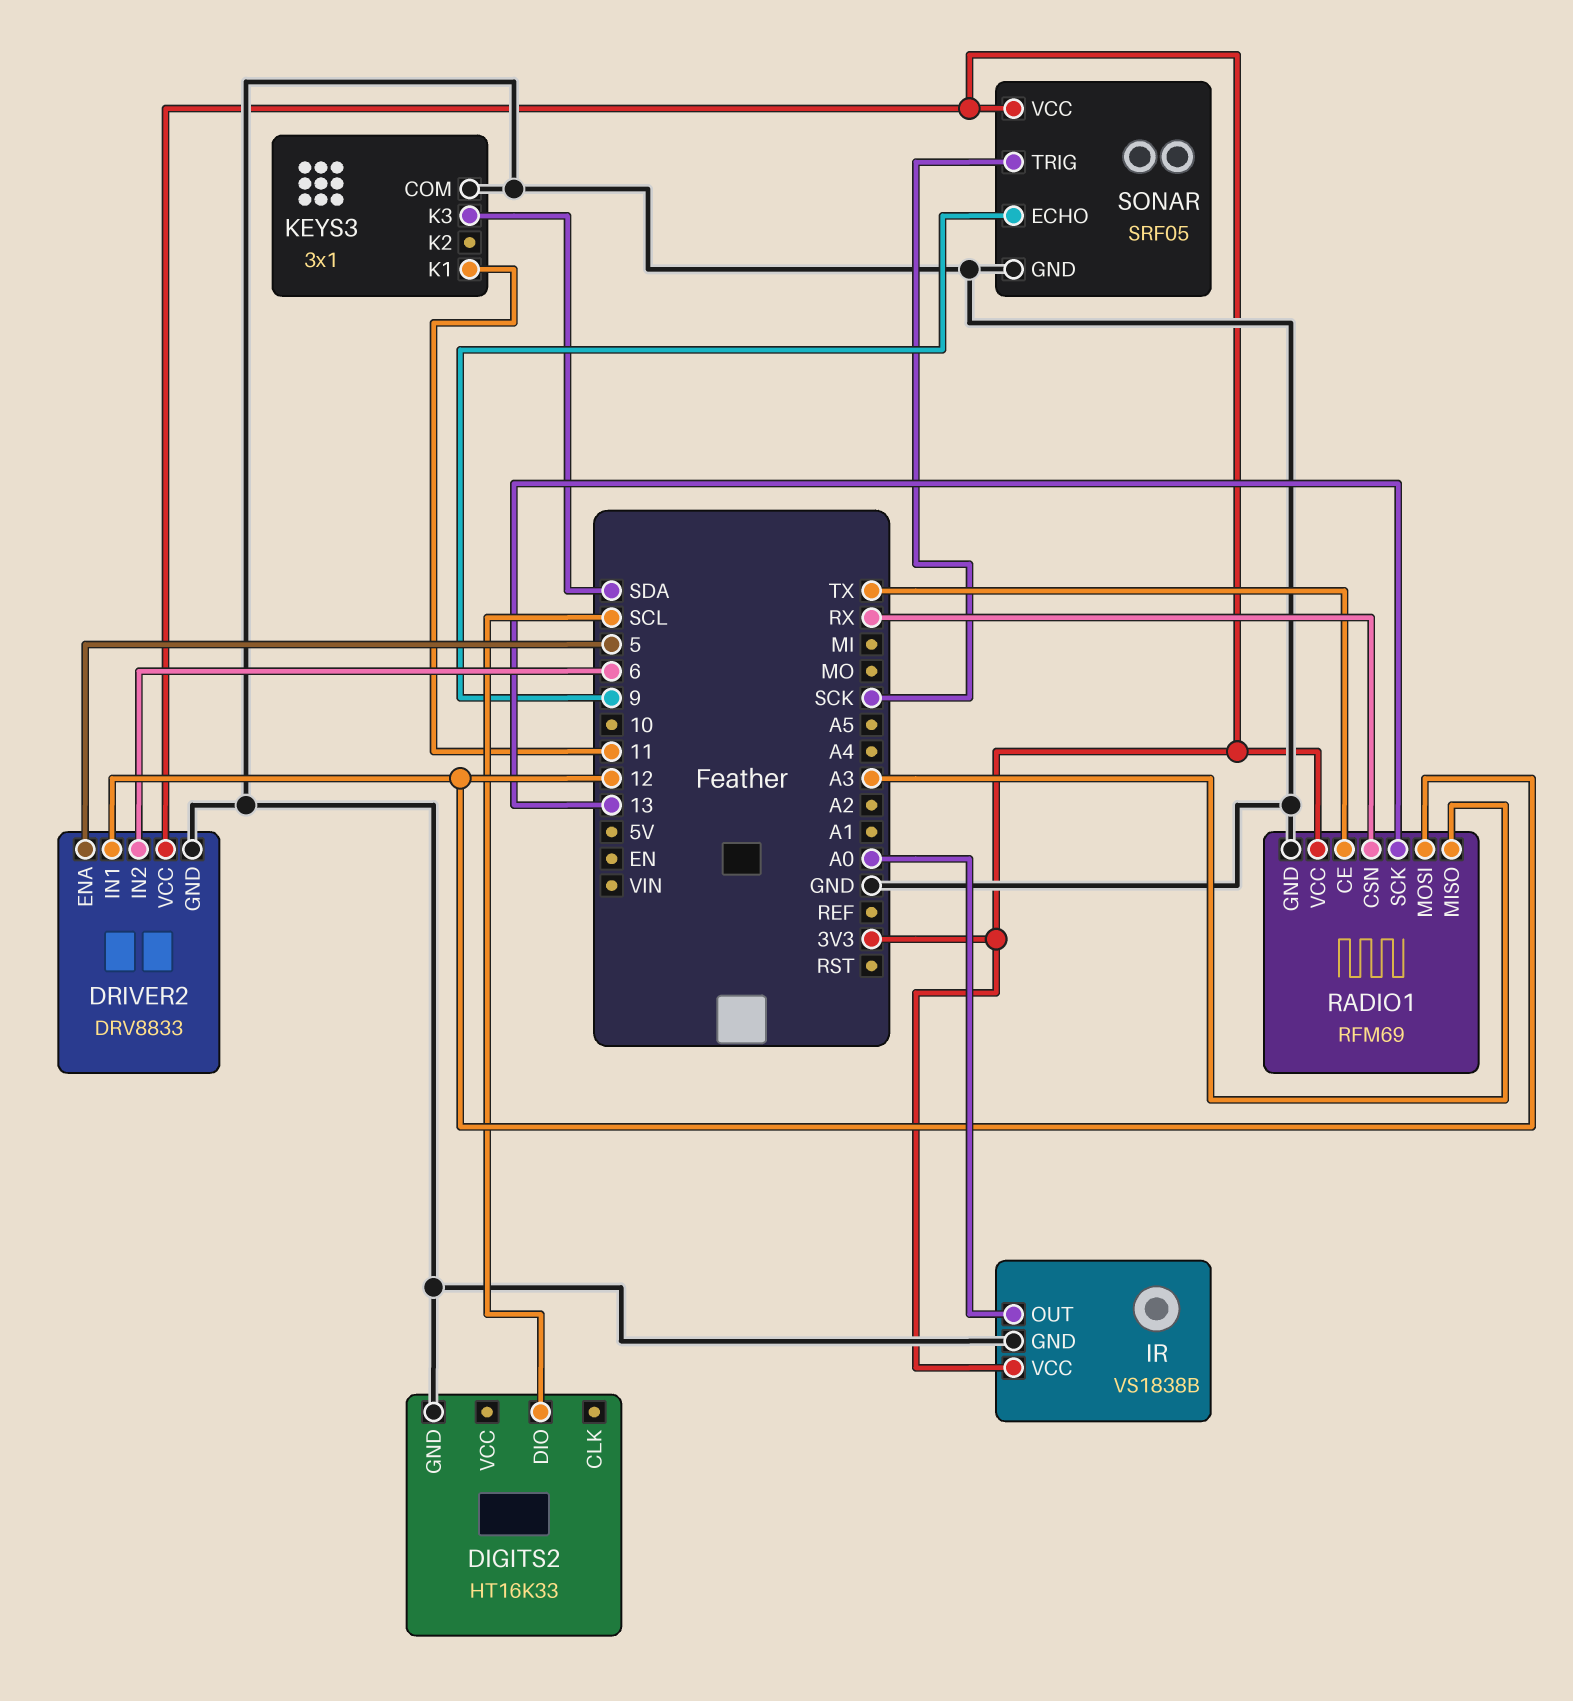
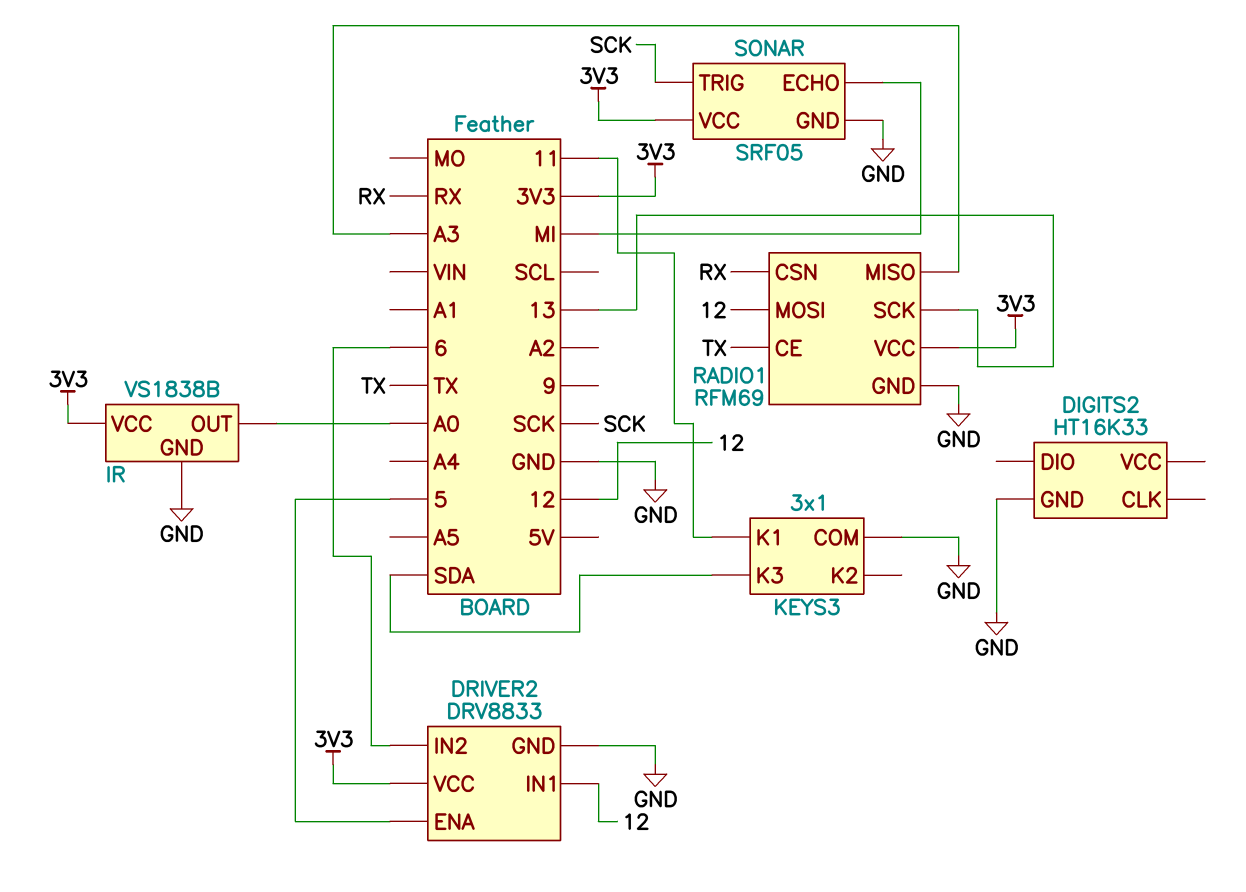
DIGITS2 pin DIO: SCL -> none
SONAR pin ECHO: 9 -> MI

